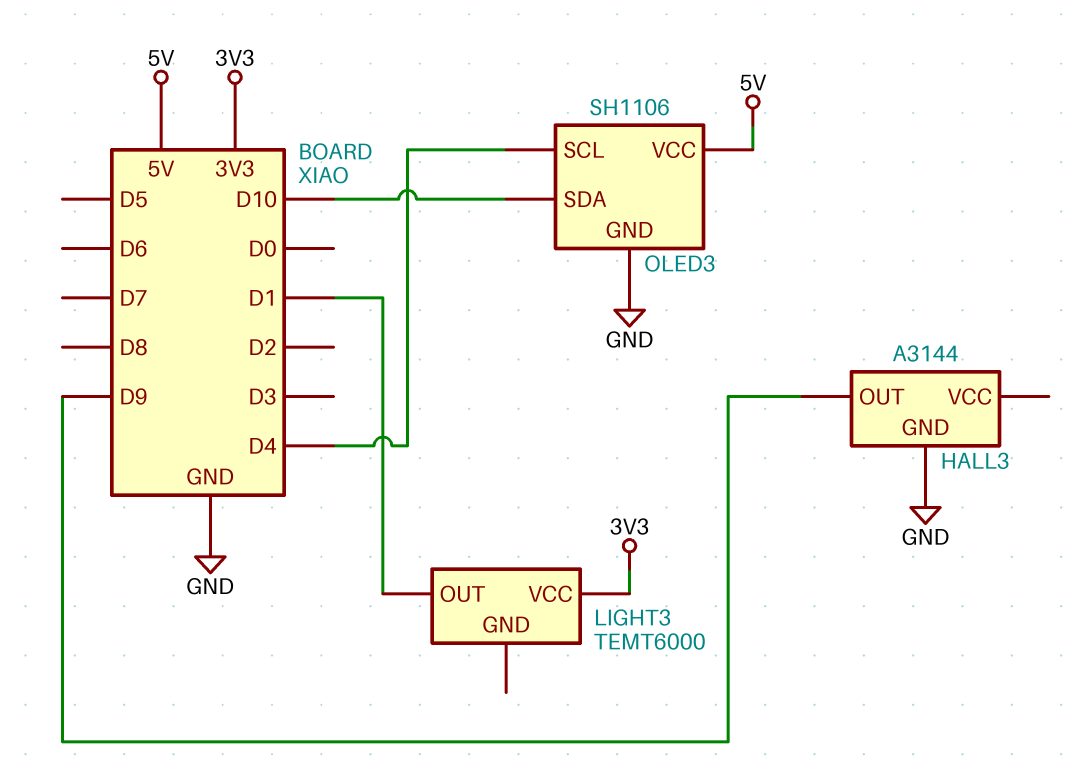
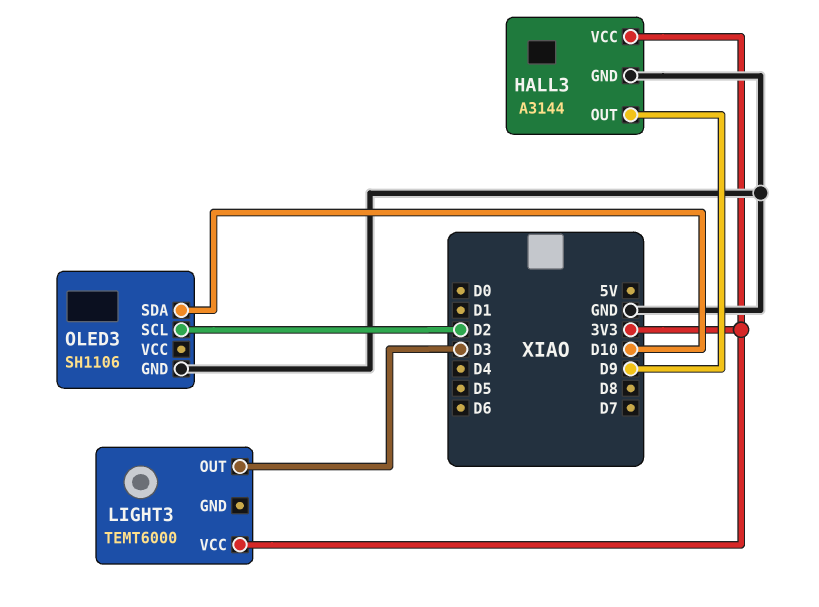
HALL3 pin VCC: none -> 3V3
LIGHT3 pin OUT: D1 -> D3
OLED3 pin SCL: D4 -> D2
OLED3 pin VCC: 5V -> none

